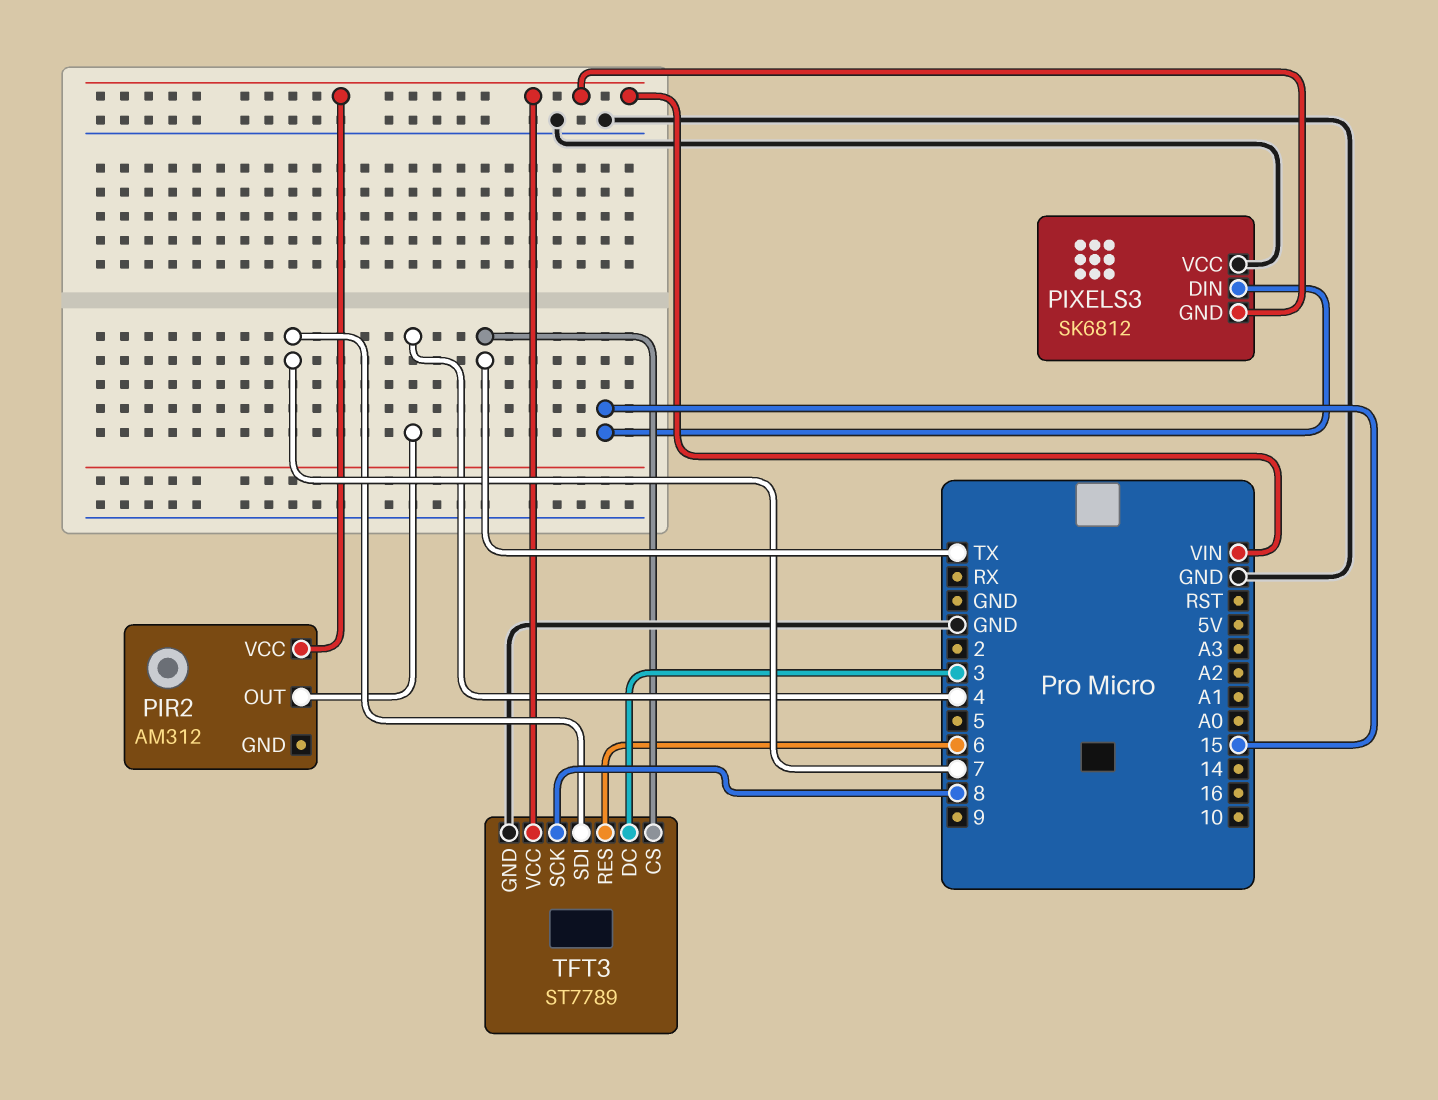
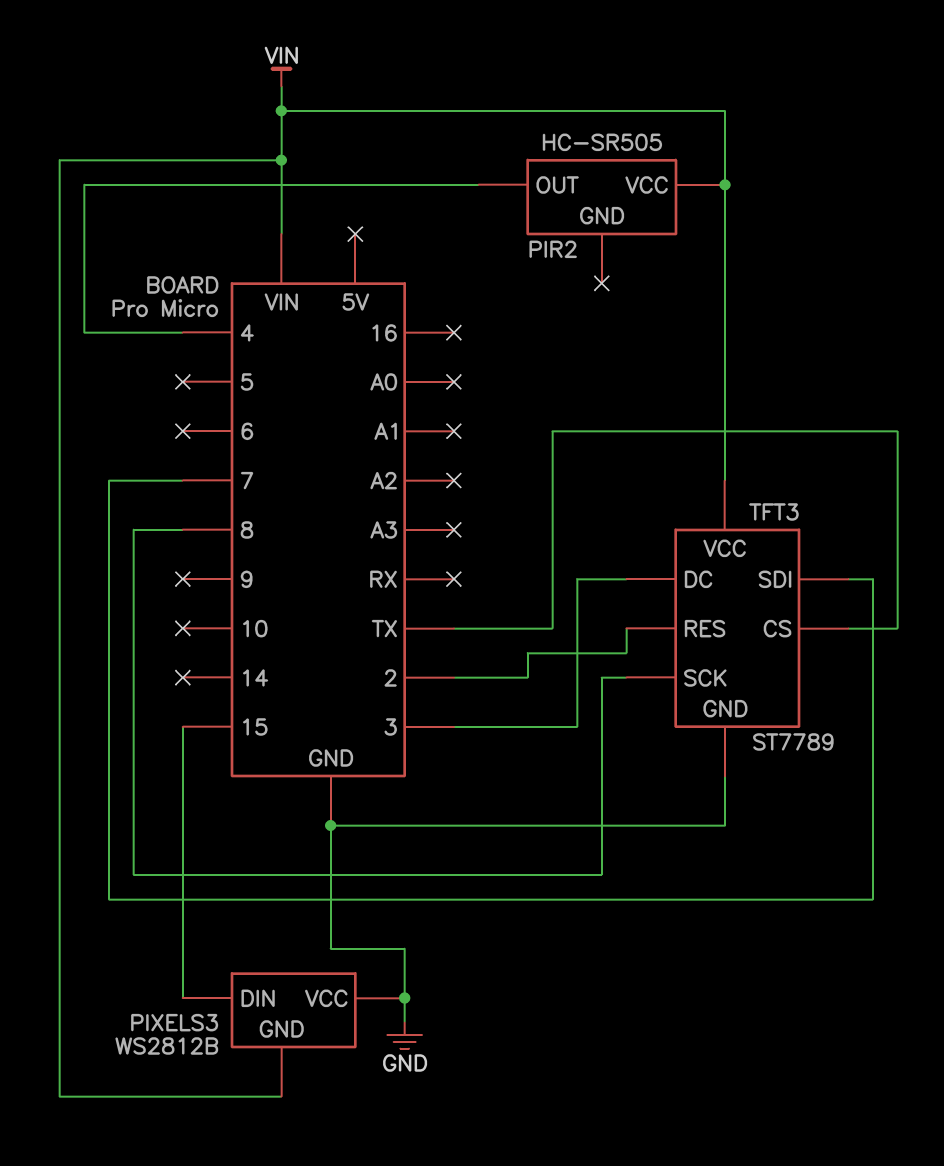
PIR2: AM312 -> HC-SR505
PIXELS3: SK6812 -> WS2812B
TFT3 pin RES: 6 -> 2

